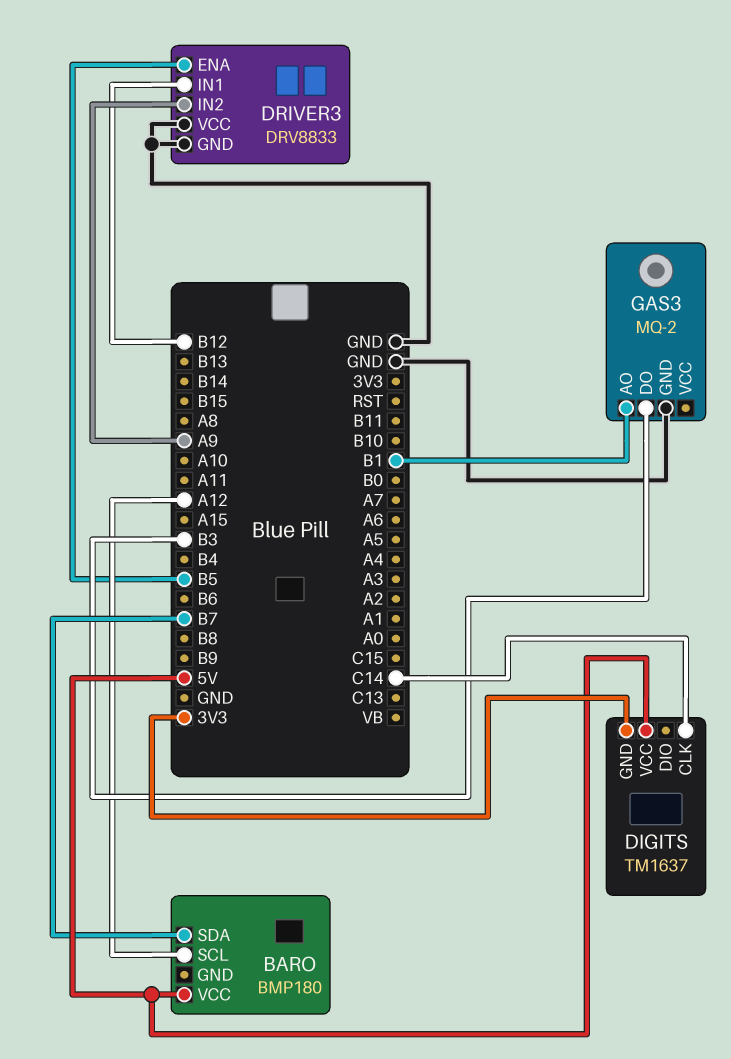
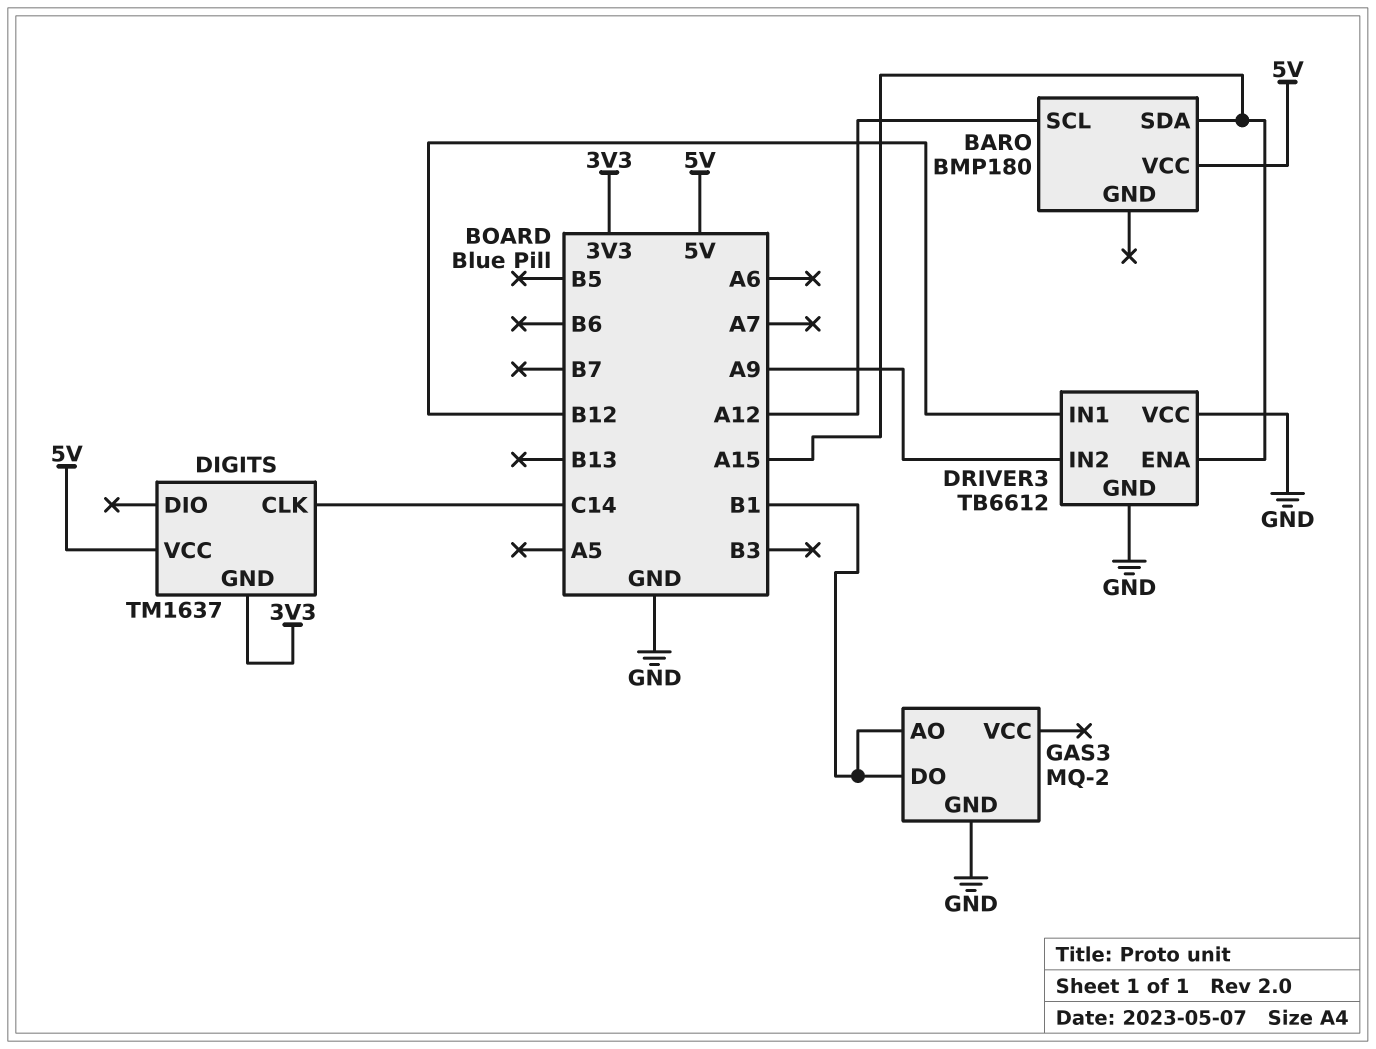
BARO pin SDA: B7 -> A15
DRIVER3: DRV8833 -> TB6612
DRIVER3 pin ENA: B5 -> A15
GAS3 pin DO: B3 -> B1

